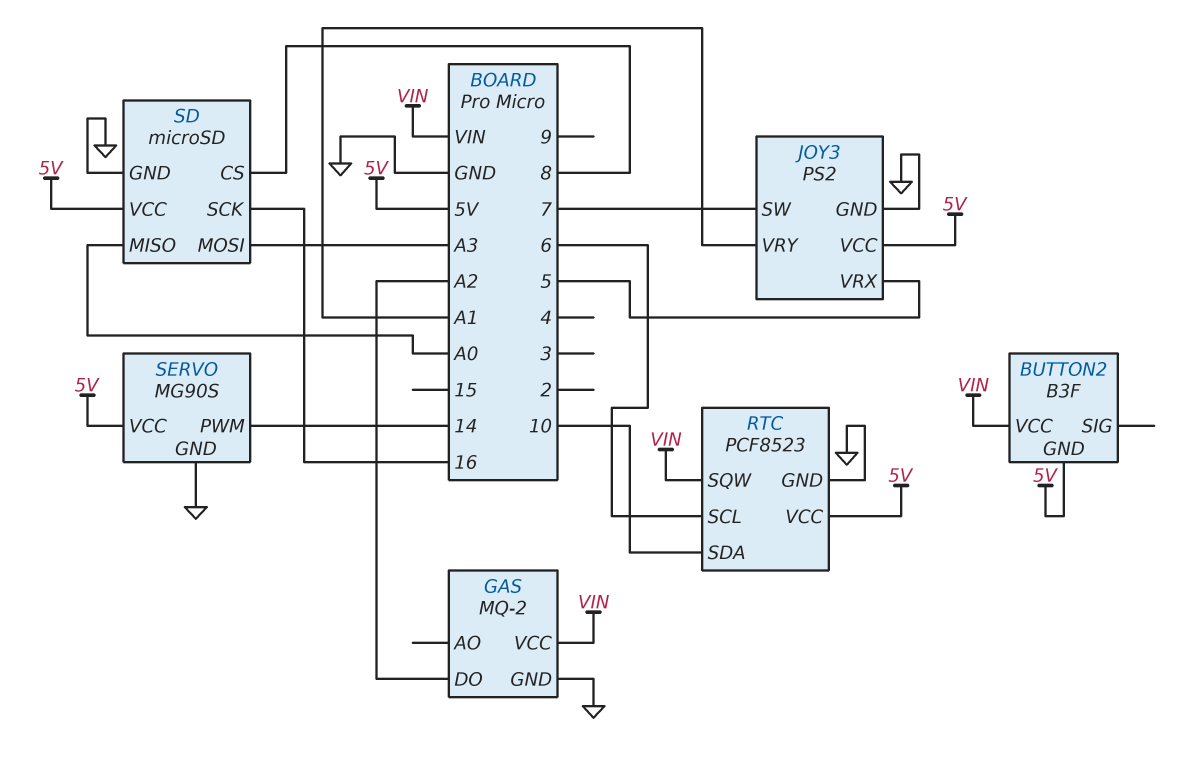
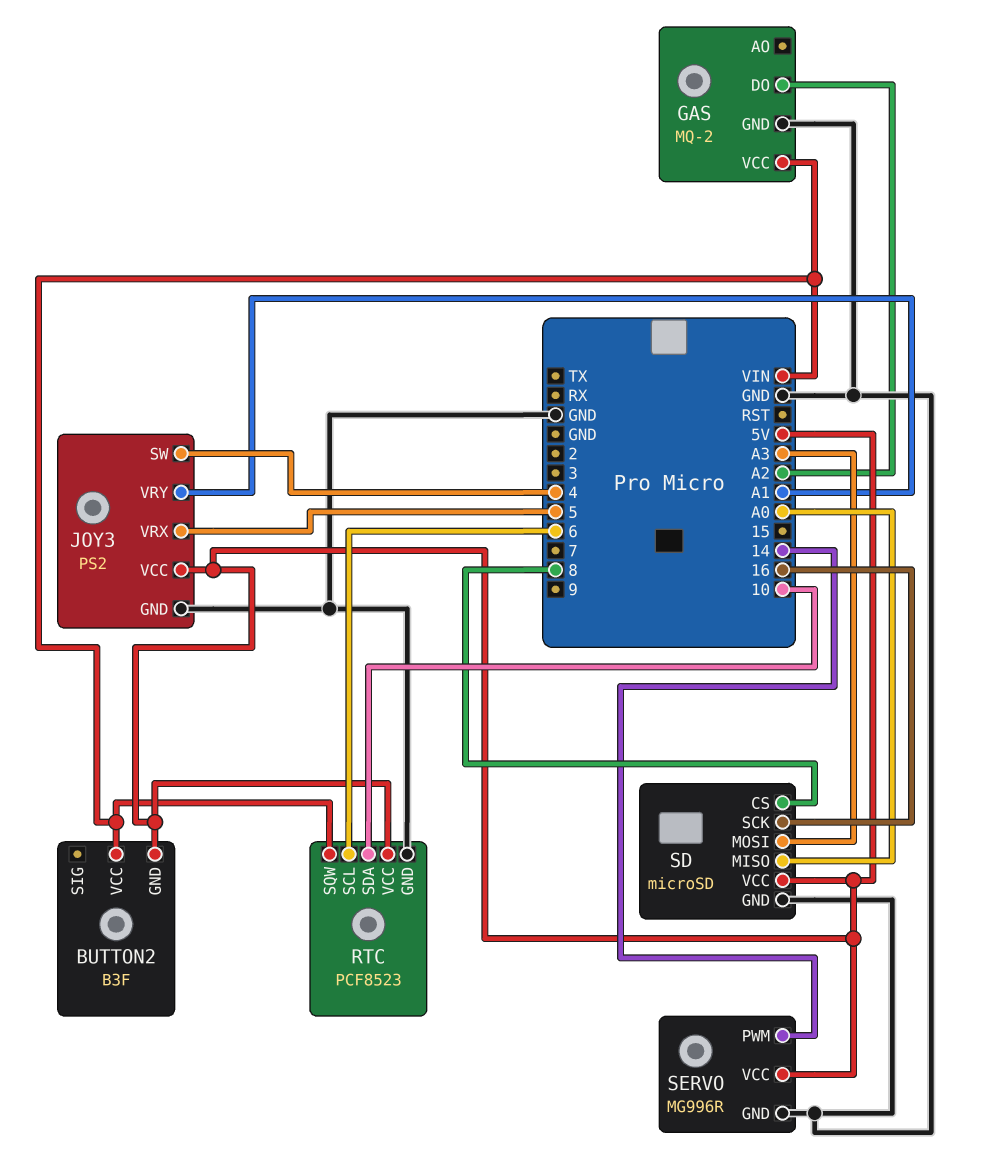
JOY3 pin SW: 7 -> 4
SERVO: MG90S -> MG996R

